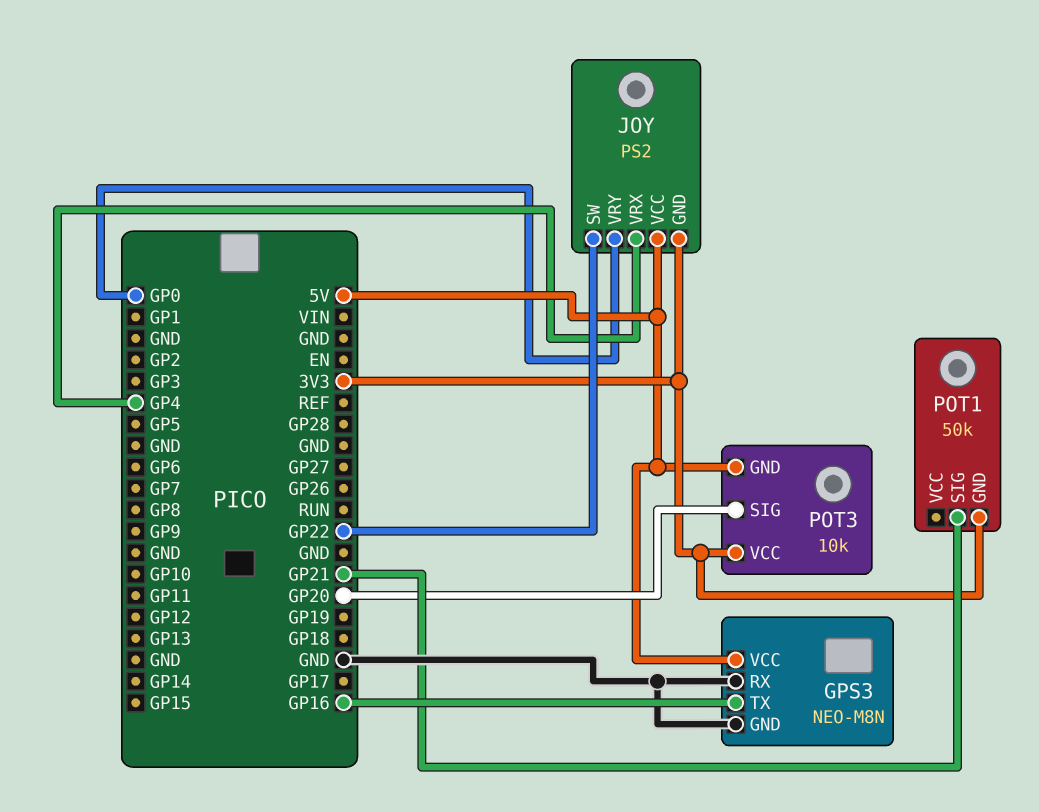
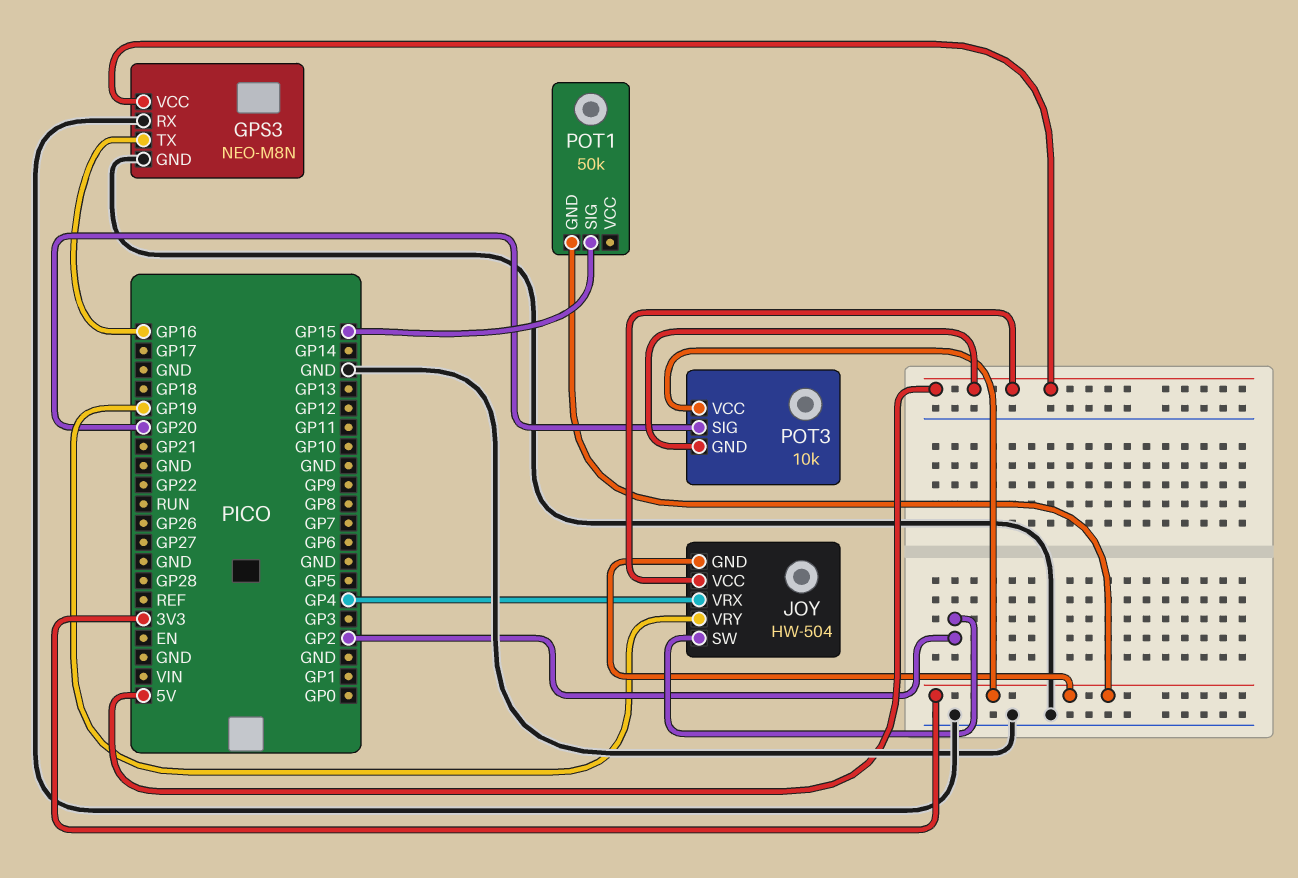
JOY: PS2 -> HW-504
JOY pin SW: GP22 -> GP2
JOY pin VRY: GP0 -> GP19
POT1 pin SIG: GP21 -> GP15

